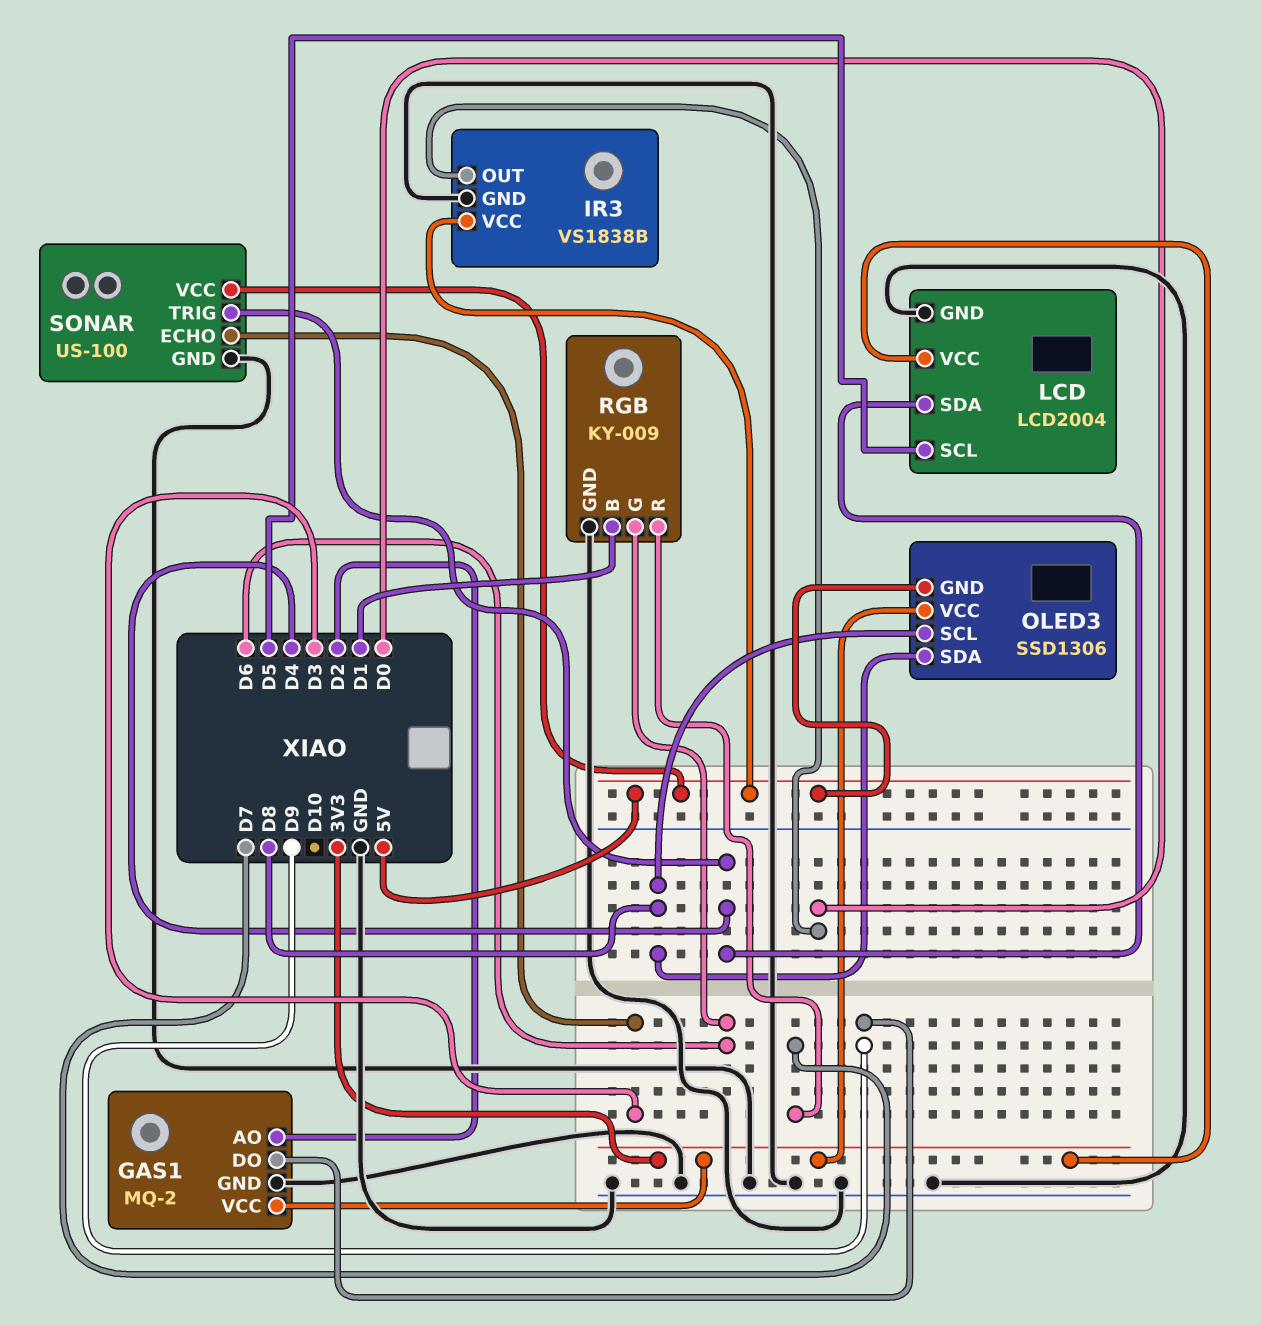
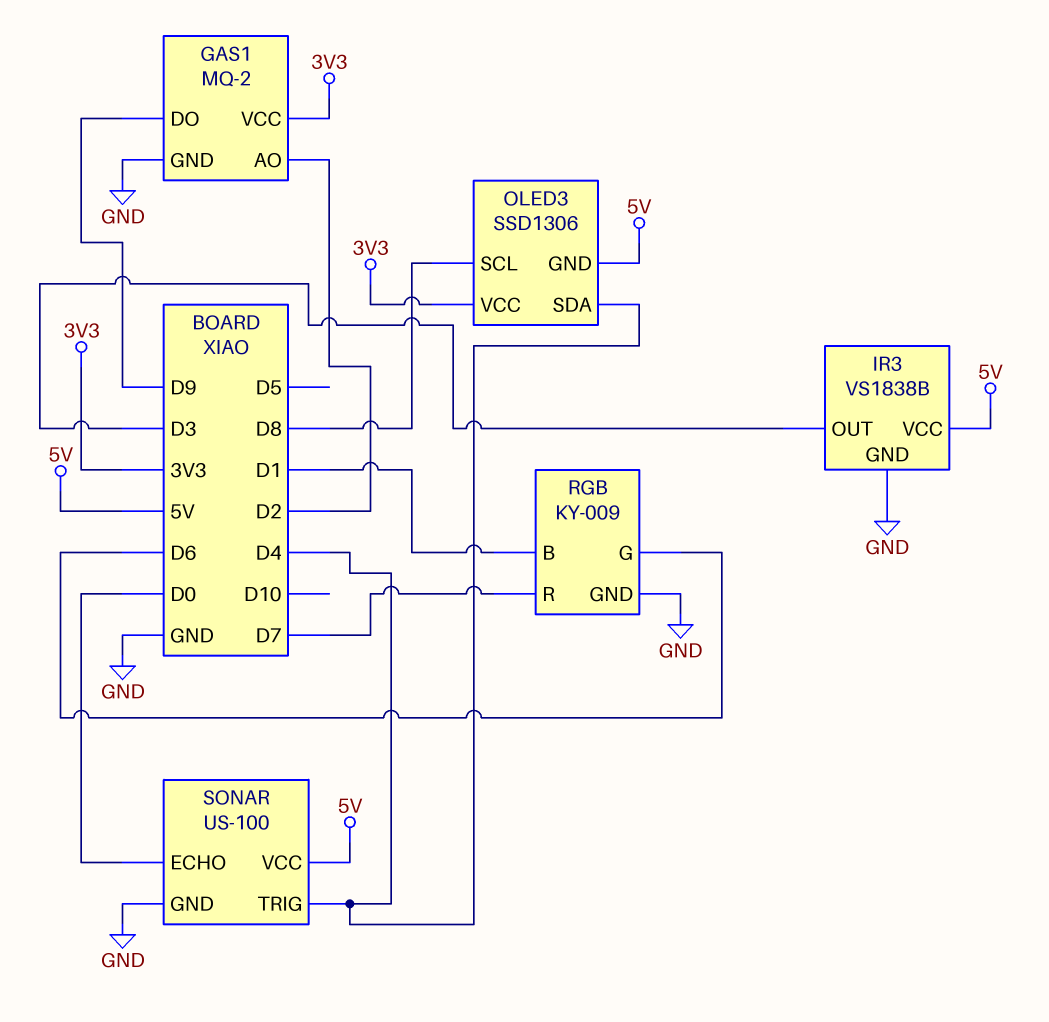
IR3 pin OUT: D0 -> D3
LCD: LCD2004 -> none
LCD pin GND: GND -> none
LCD pin SCL: D5 -> none
LCD pin SDA: D4 -> none
LCD pin VCC: 3V3 -> none
OLED3 pin SDA: D8 -> D4
SONAR pin ECHO: D3 -> D0

